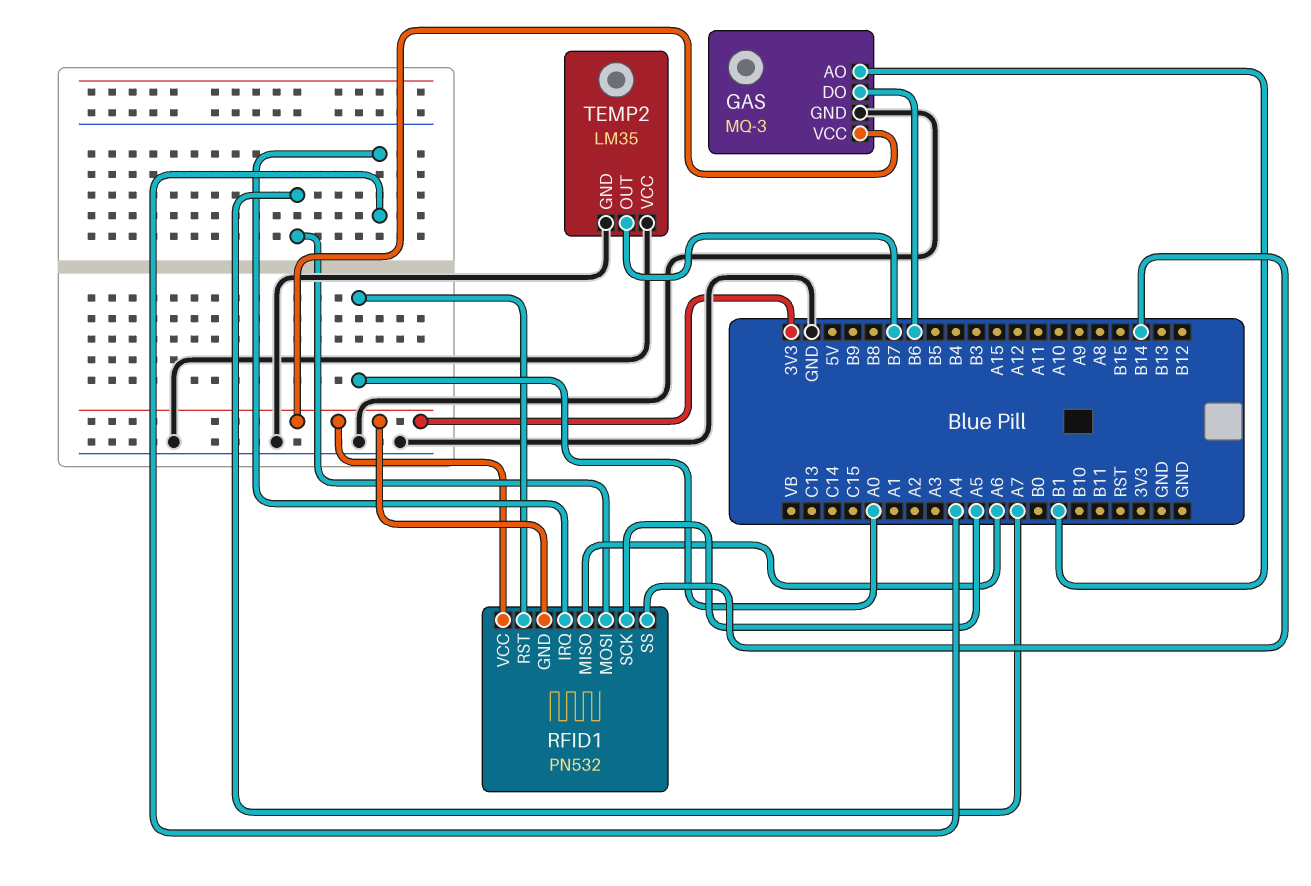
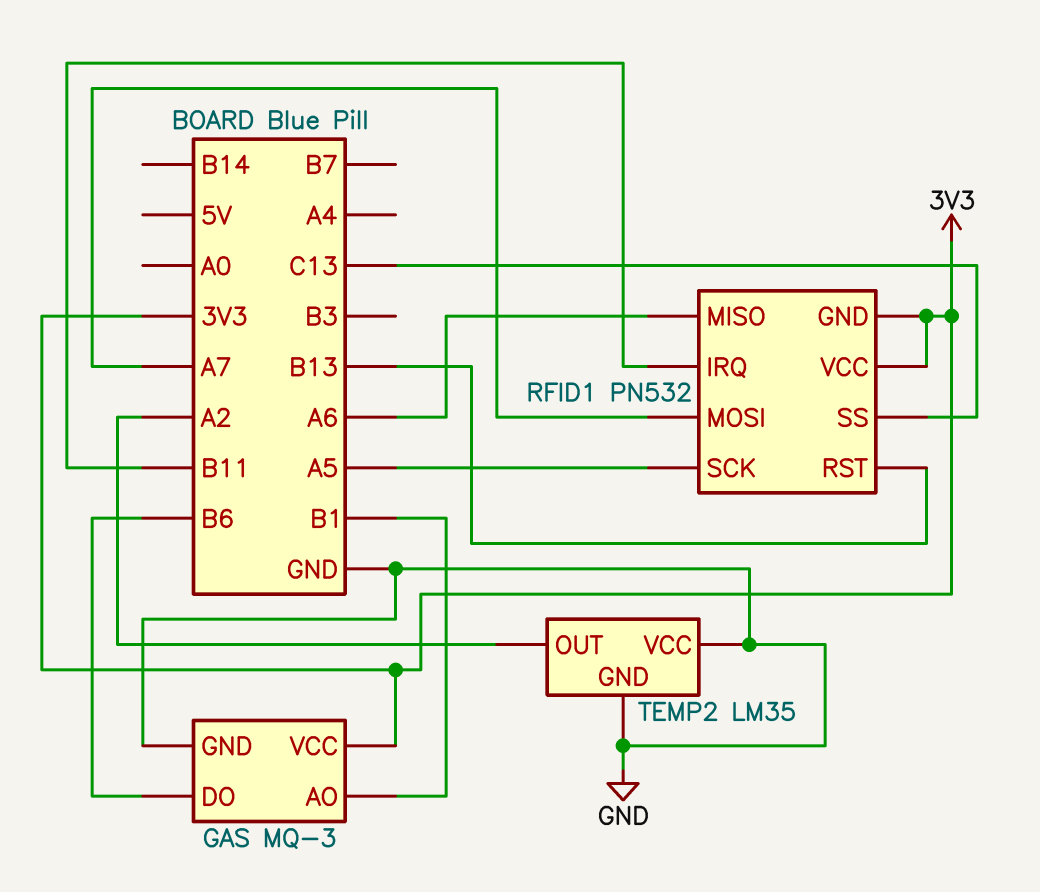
RFID1 pin IRQ: A4 -> B11
RFID1 pin RST: A0 -> B13
RFID1 pin SS: B14 -> C13
TEMP2 pin OUT: B7 -> A2

